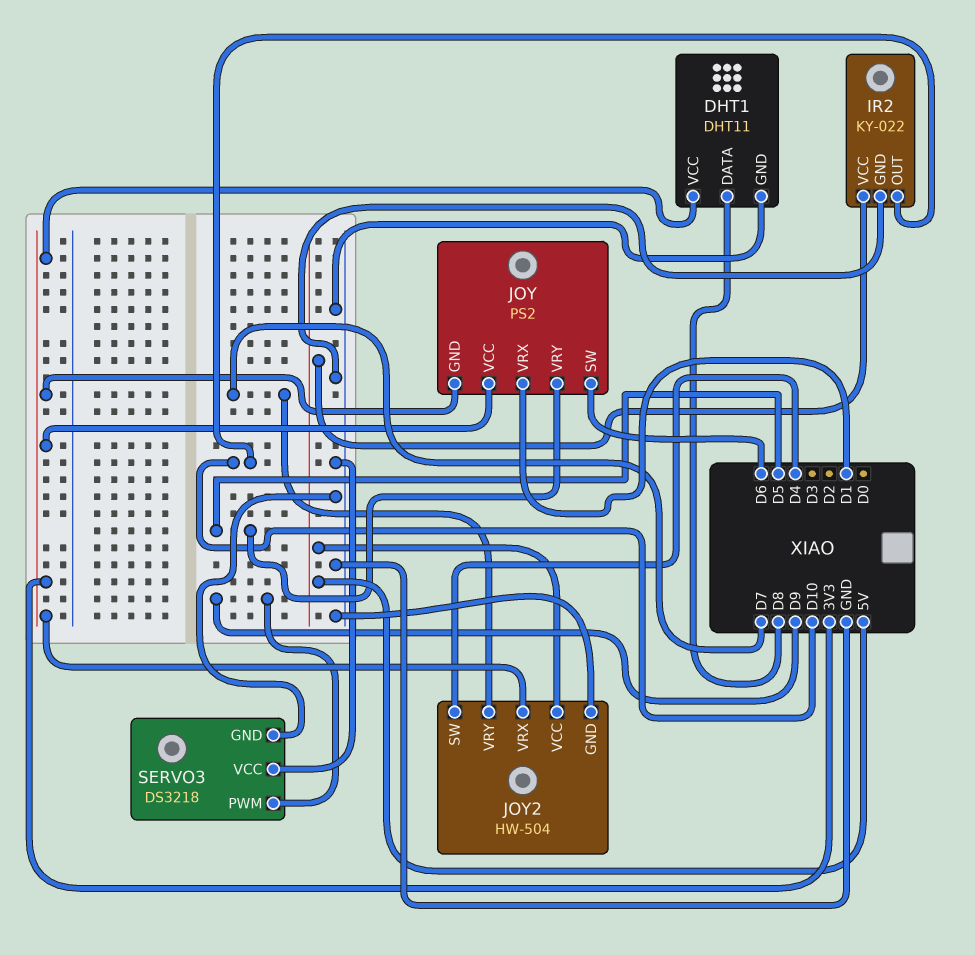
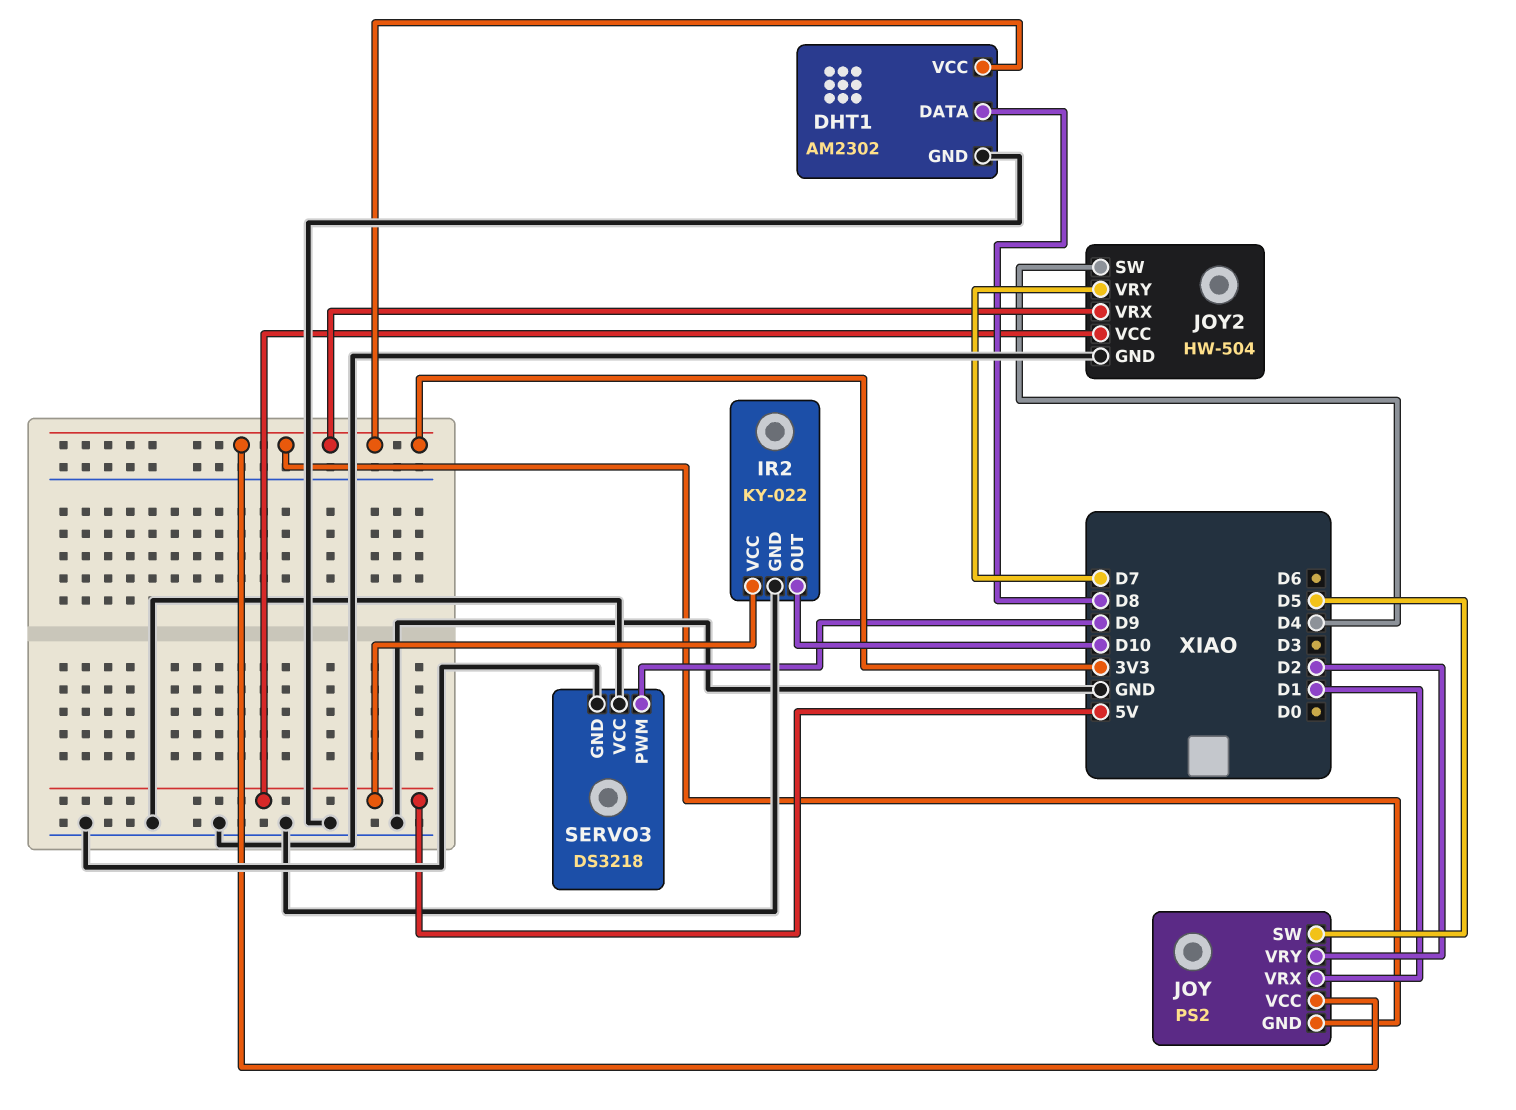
DHT1: DHT11 -> AM2302
JOY pin SW: D6 -> D5
JOY pin VRY: D5 -> D2

